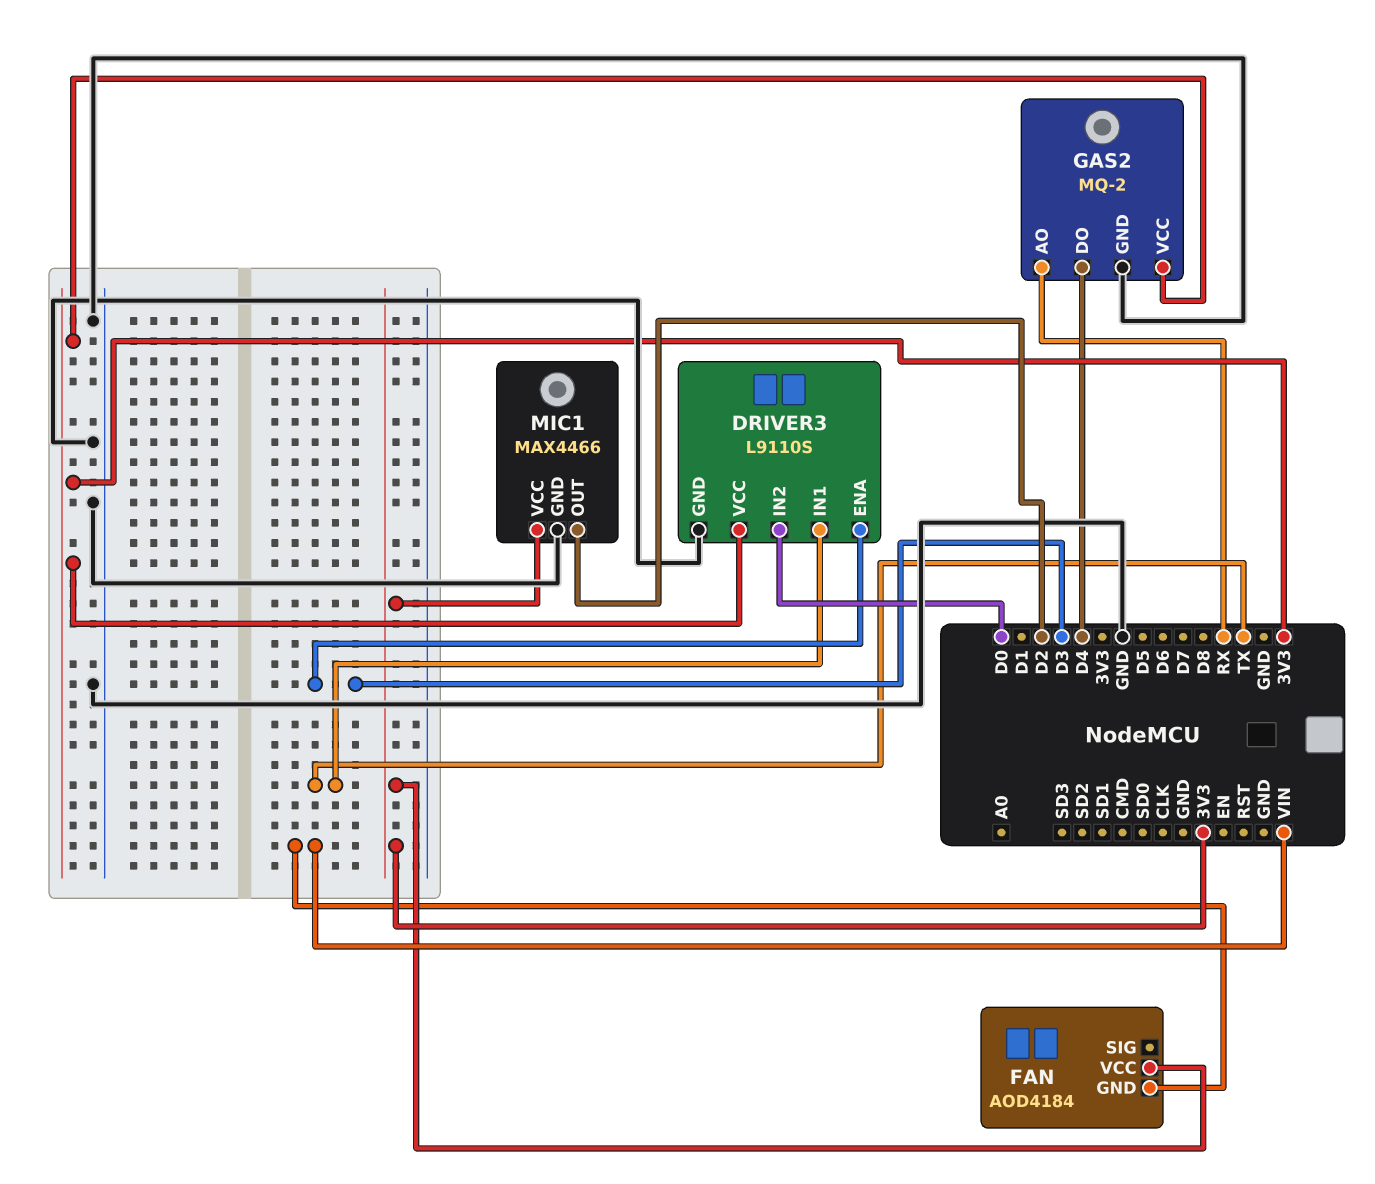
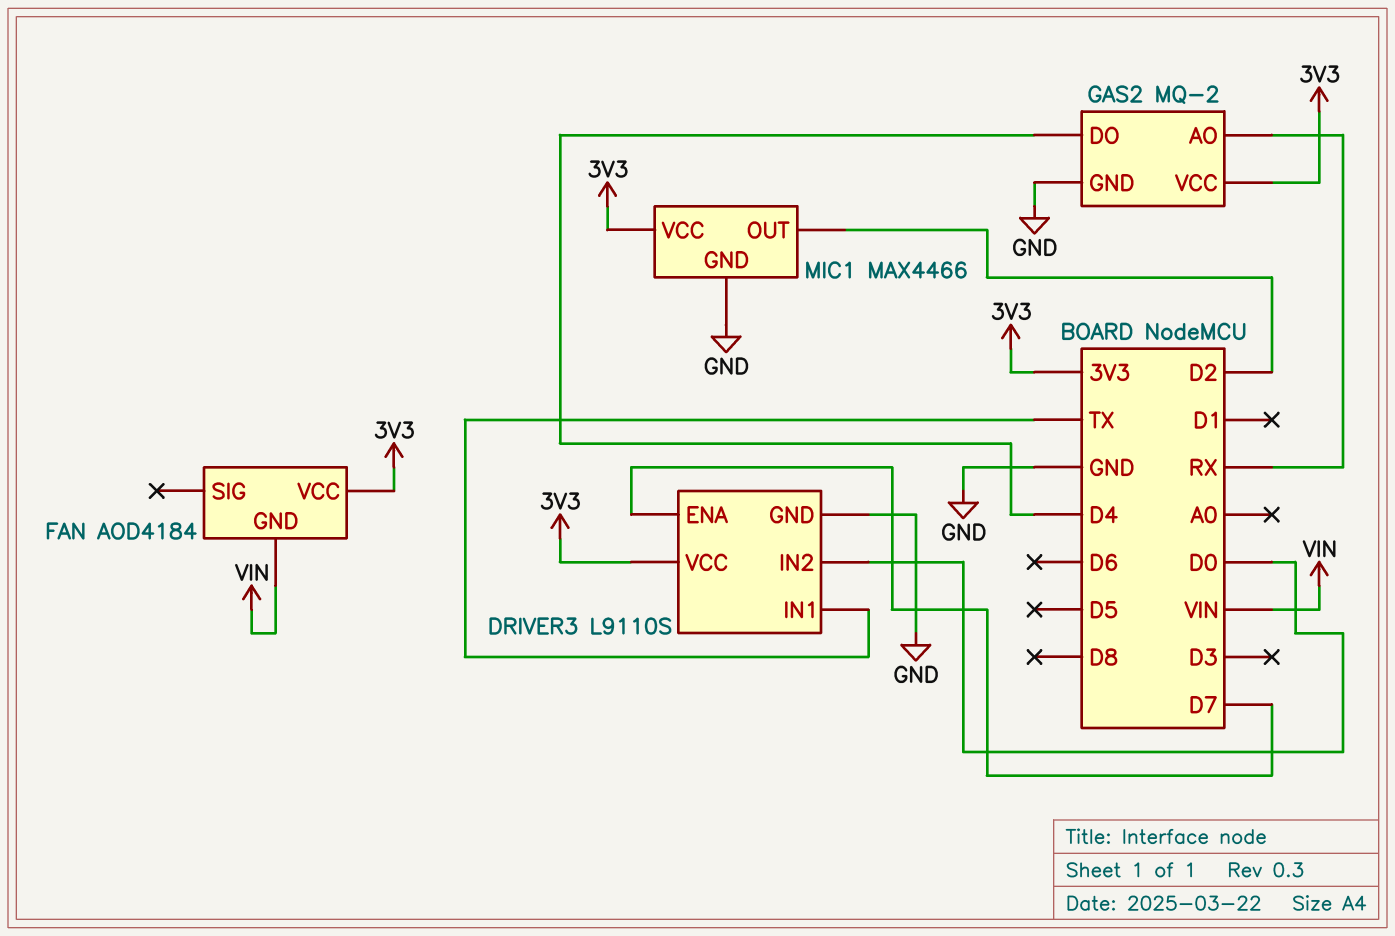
DRIVER3 pin ENA: D3 -> D7

